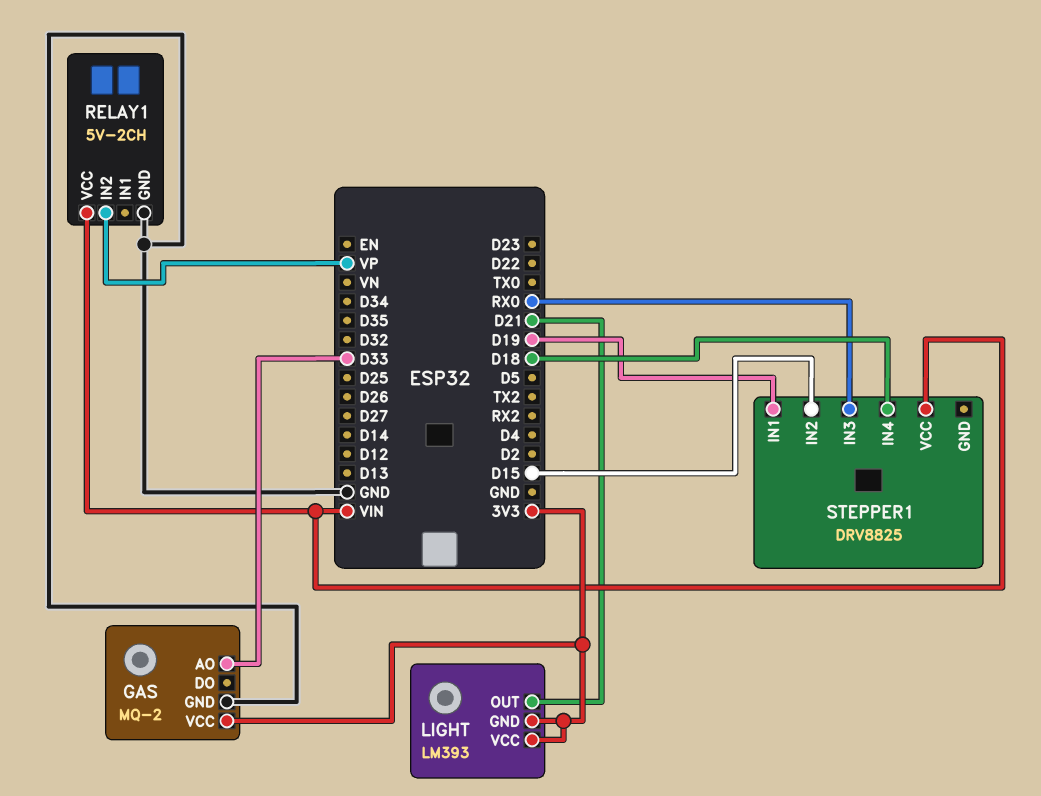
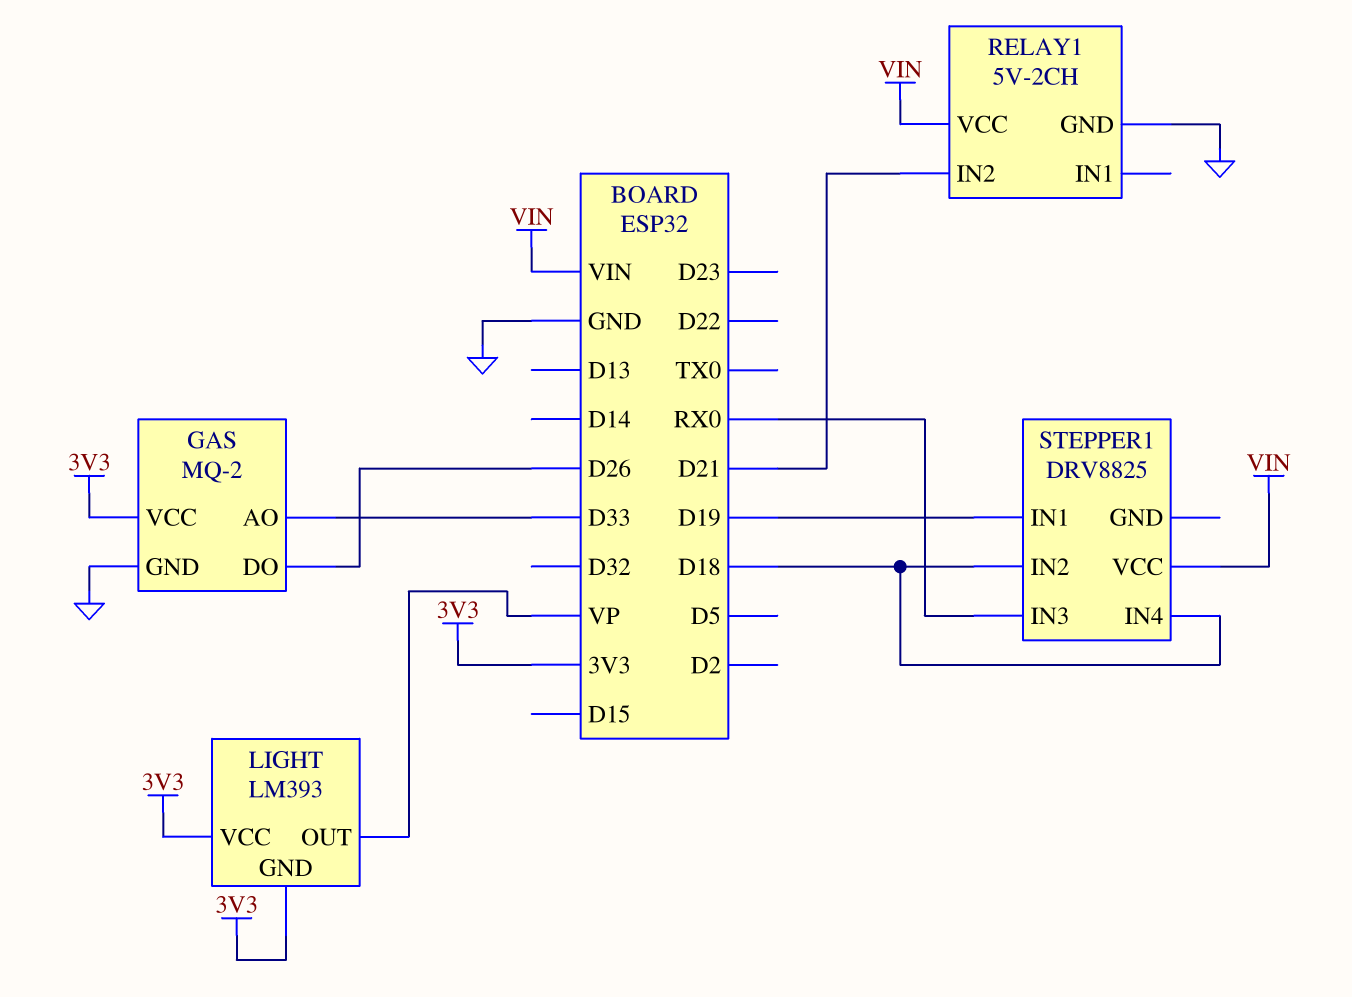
GAS pin DO: none -> D26
LIGHT pin OUT: D21 -> VP
RELAY1 pin IN2: VP -> D21
STEPPER1 pin IN2: D15 -> D18

